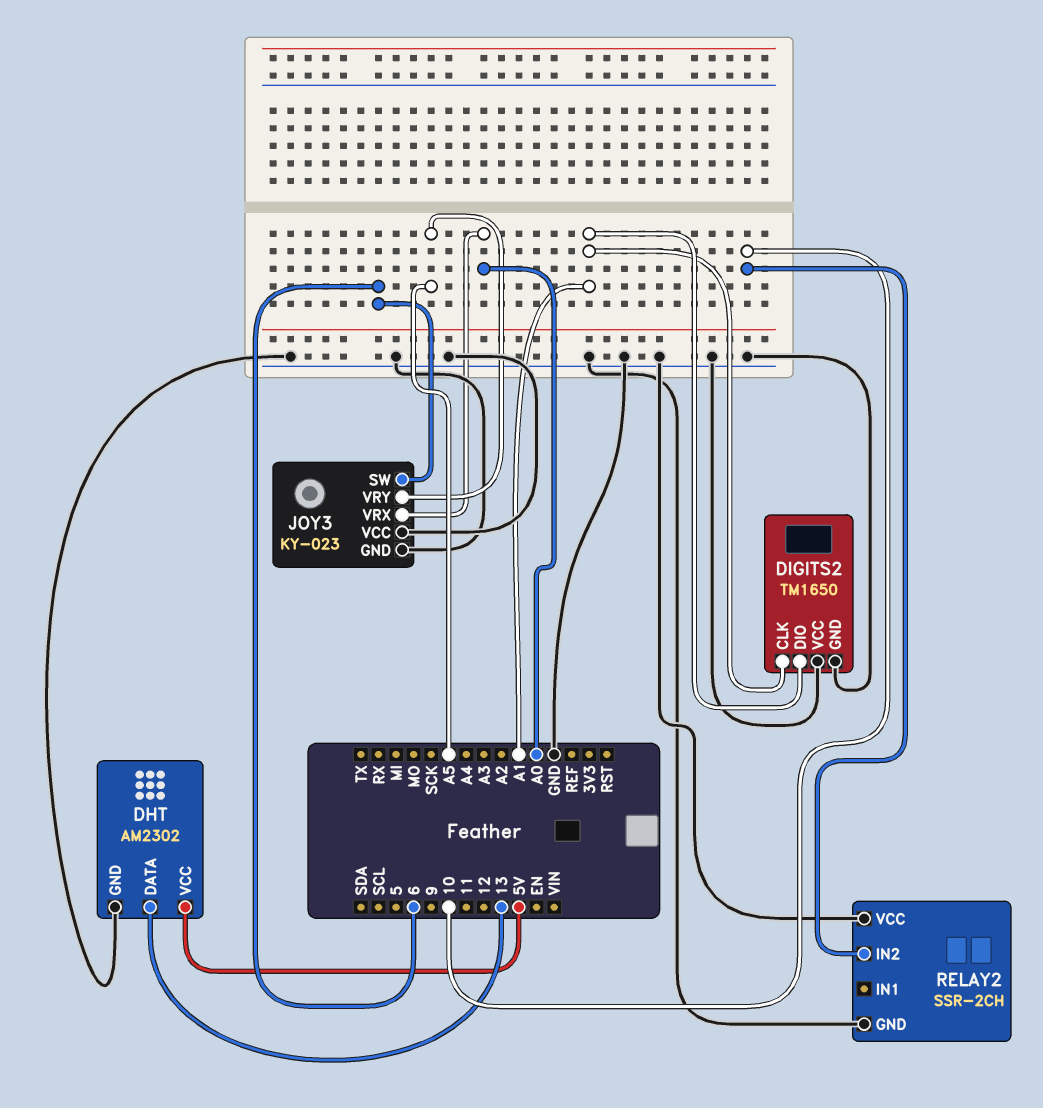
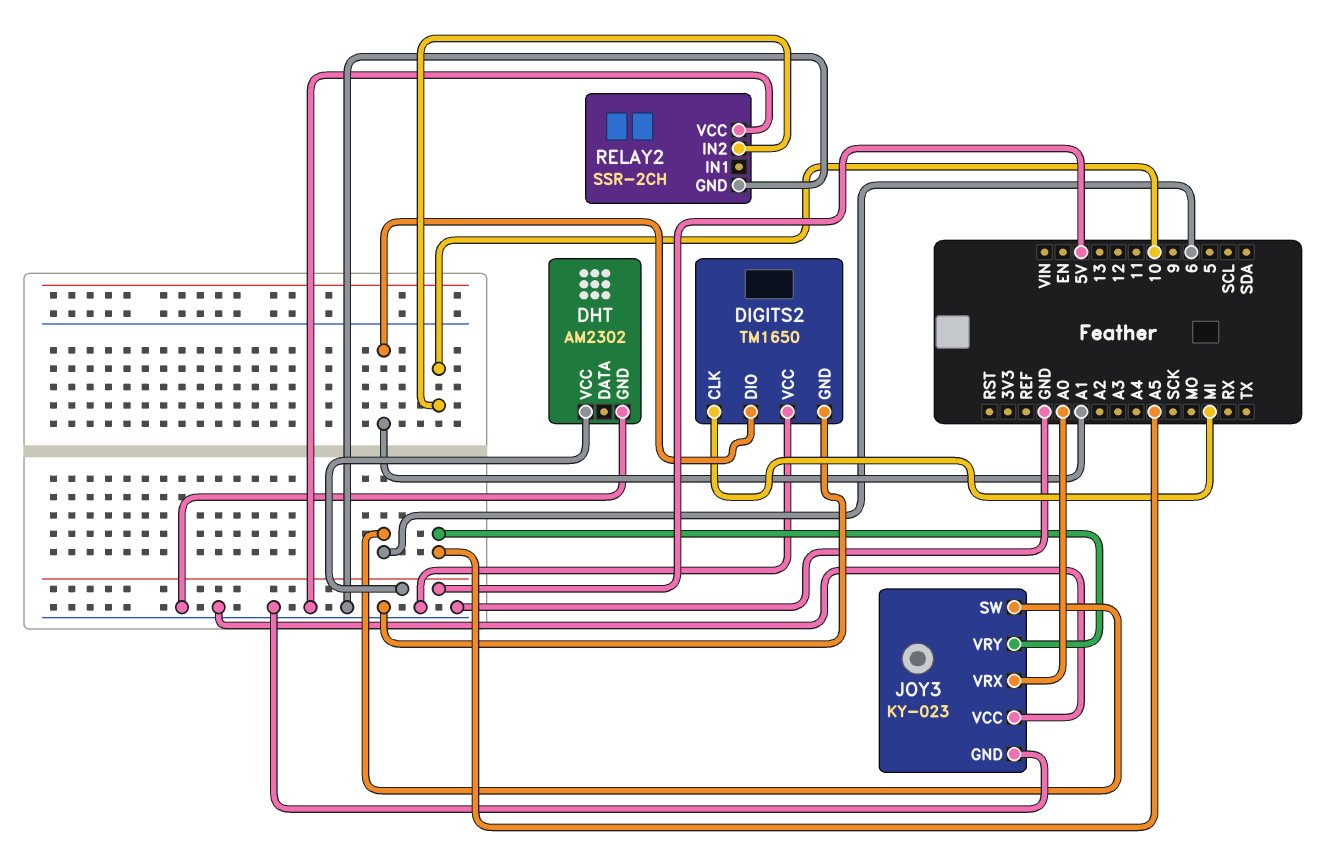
DHT pin DATA: 13 -> none
DIGITS2 pin CLK: A1 -> MI

